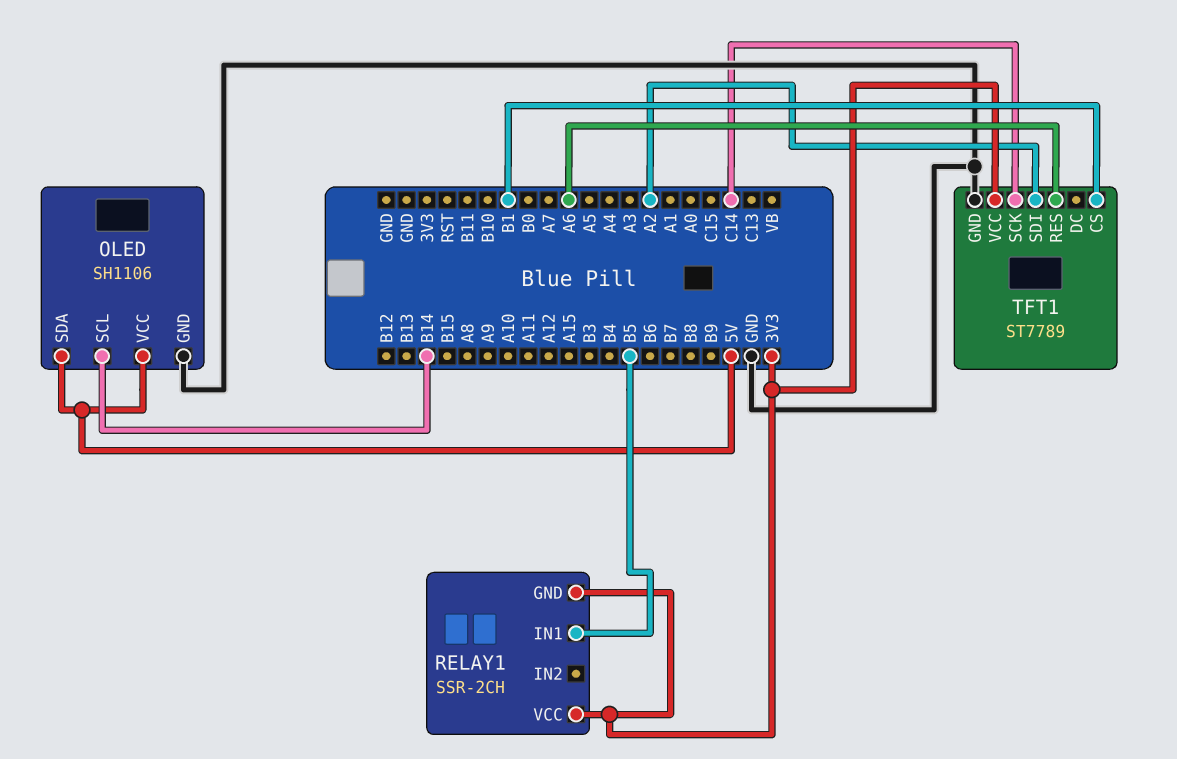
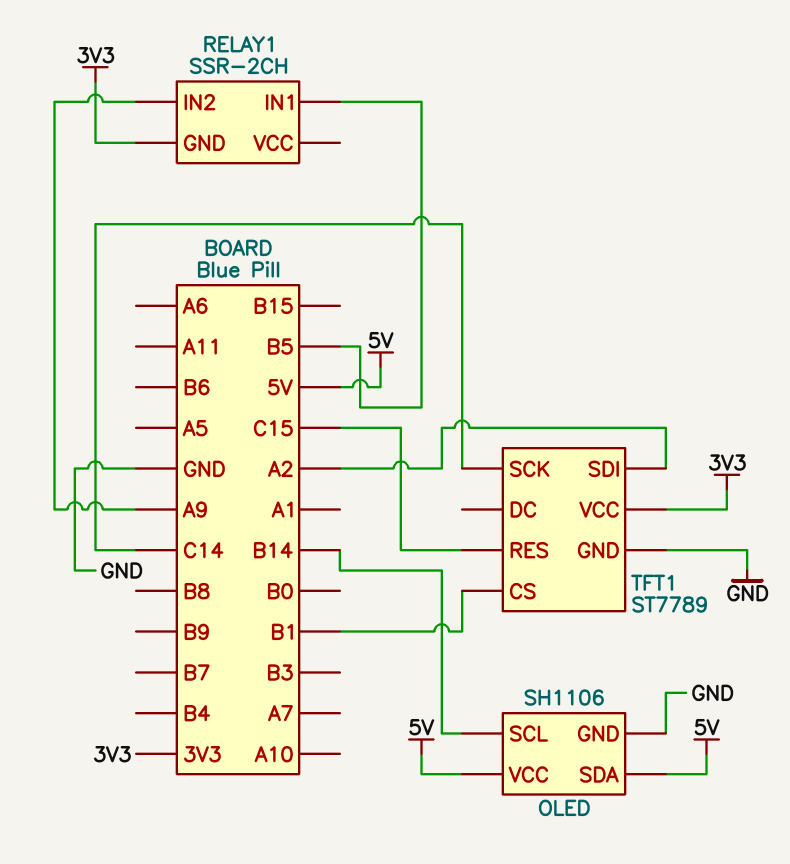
RELAY1 pin IN2: none -> A9
RELAY1 pin VCC: 3V3 -> none
TFT1 pin RES: A6 -> C15

